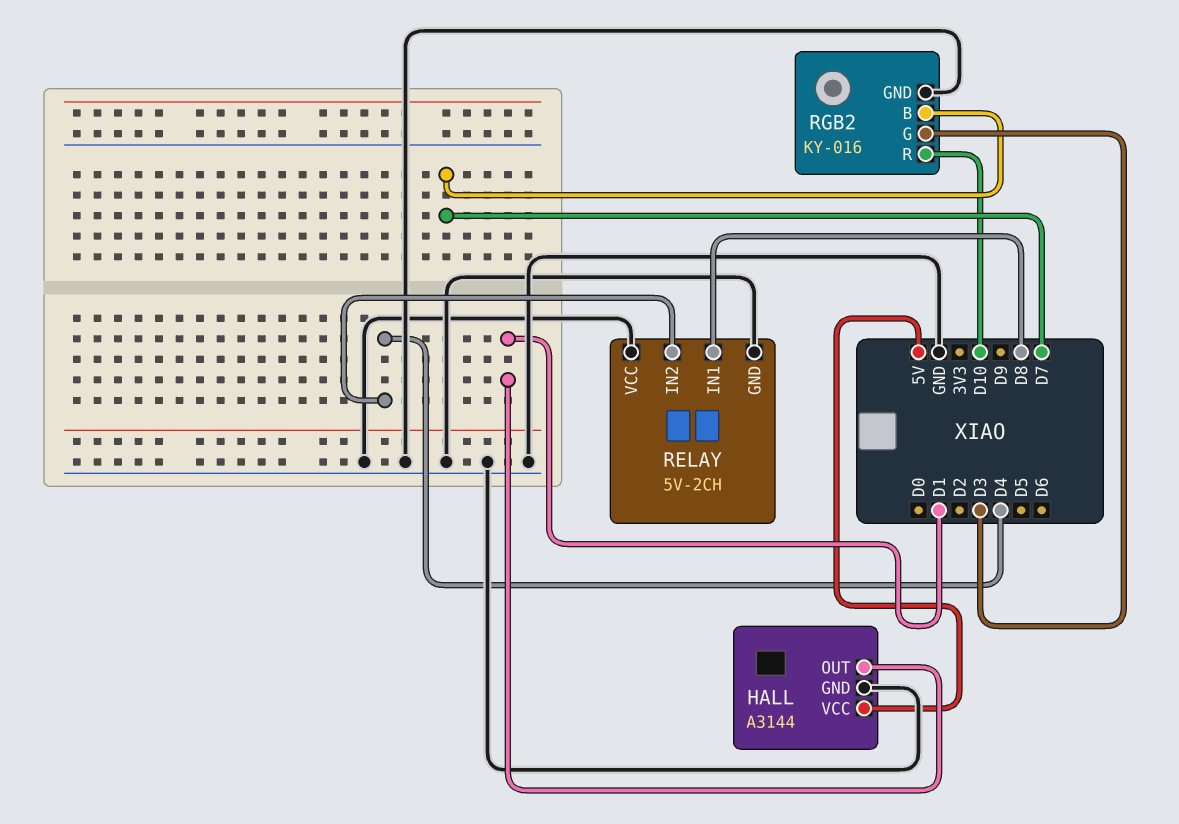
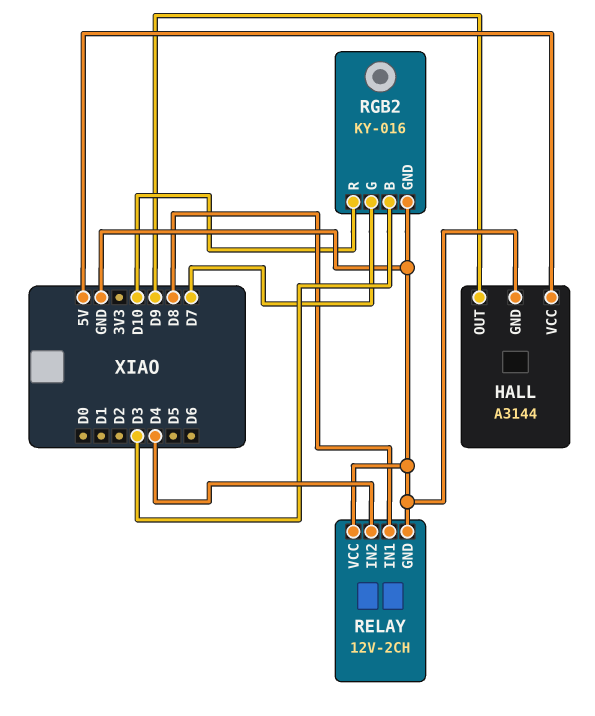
HALL pin OUT: D1 -> D9
RELAY: 5V-2CH -> 12V-2CH
RGB2 pin B: D7 -> D3
RGB2 pin G: D3 -> D7

